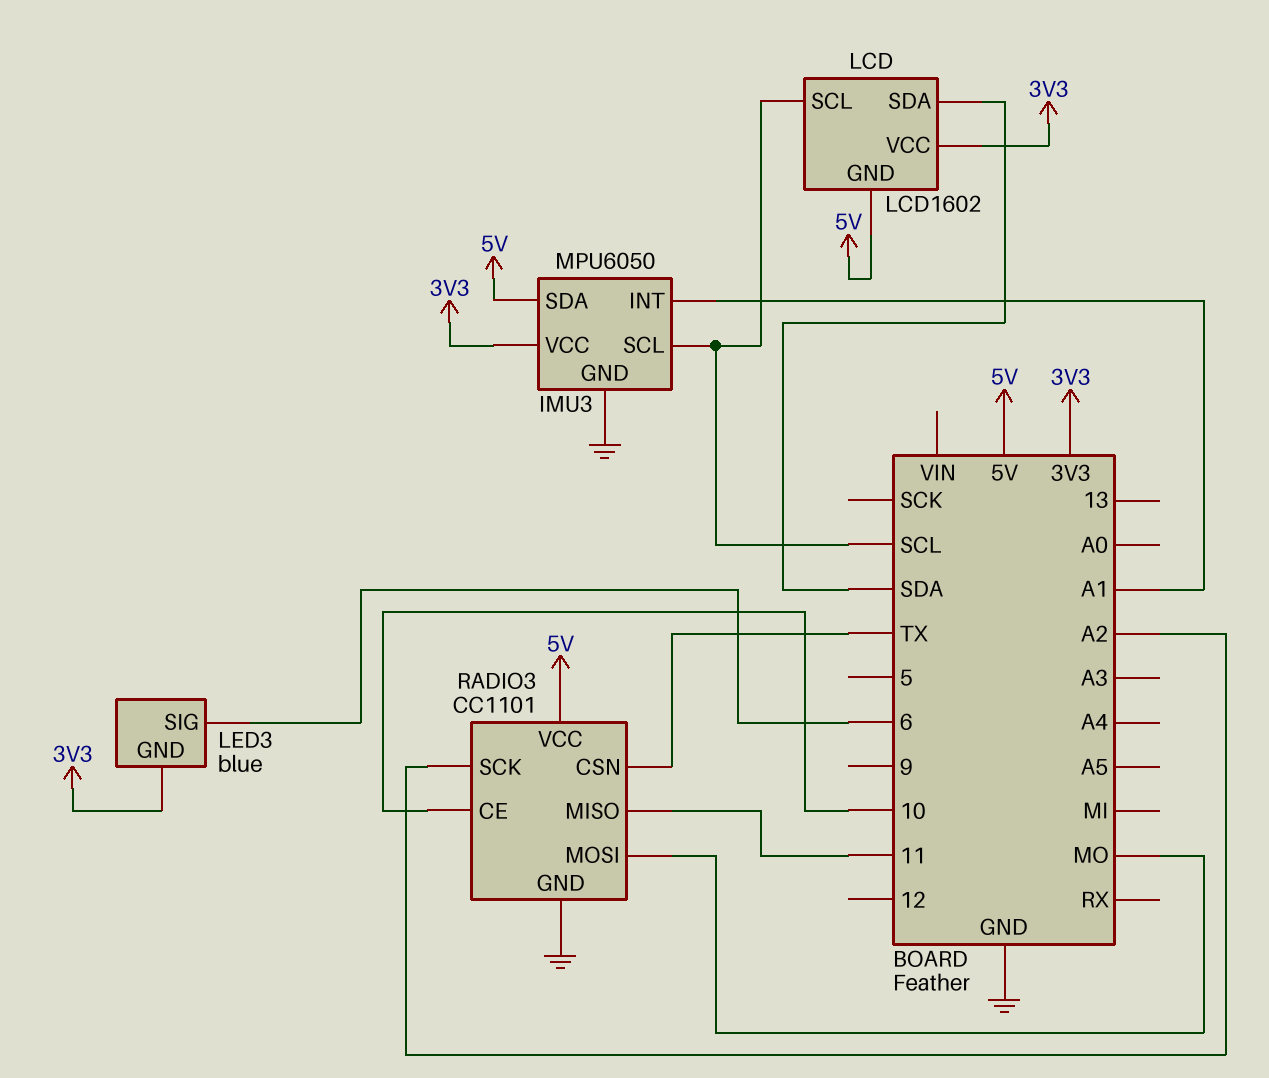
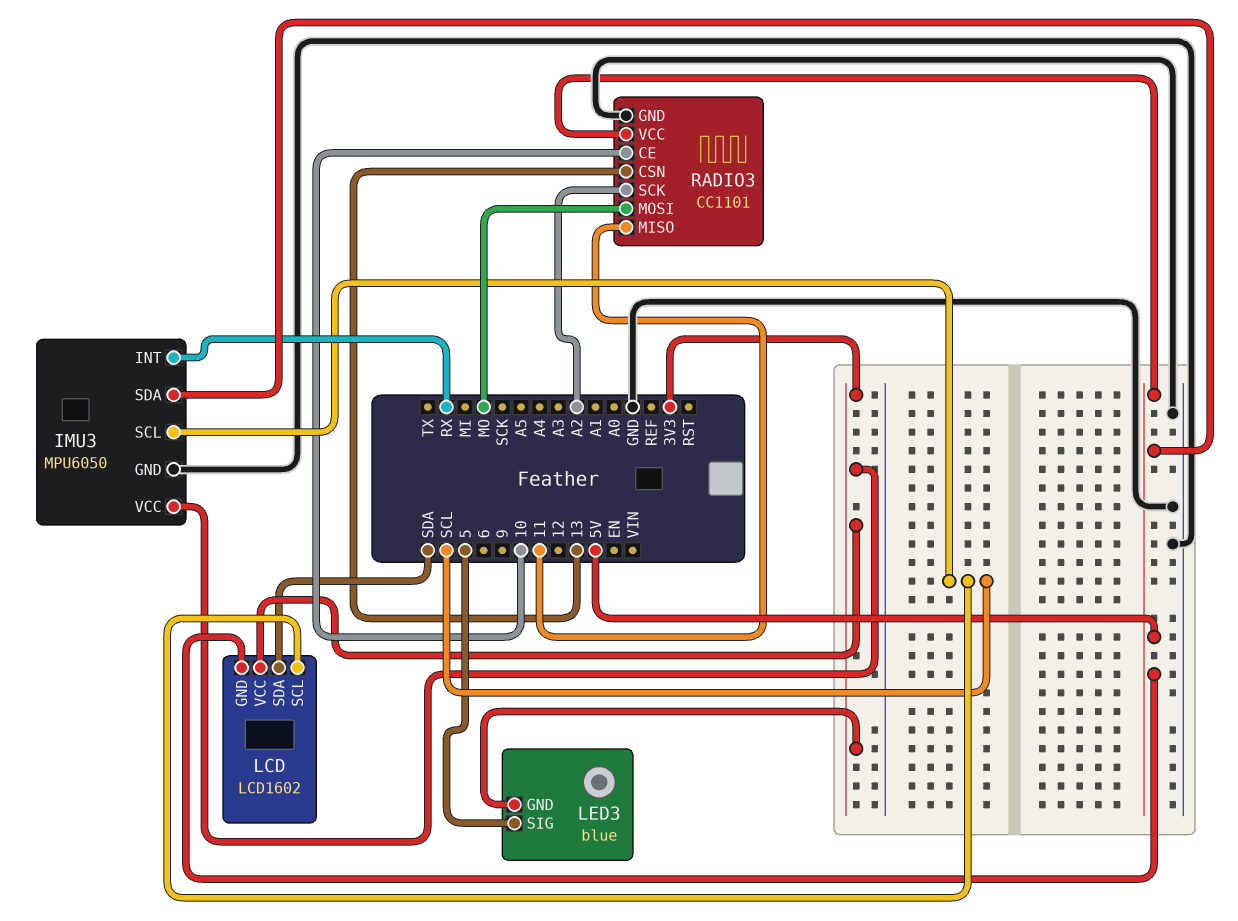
IMU3 pin INT: A1 -> RX
LED3 pin SIG: 6 -> 5
RADIO3 pin CSN: TX -> 13

